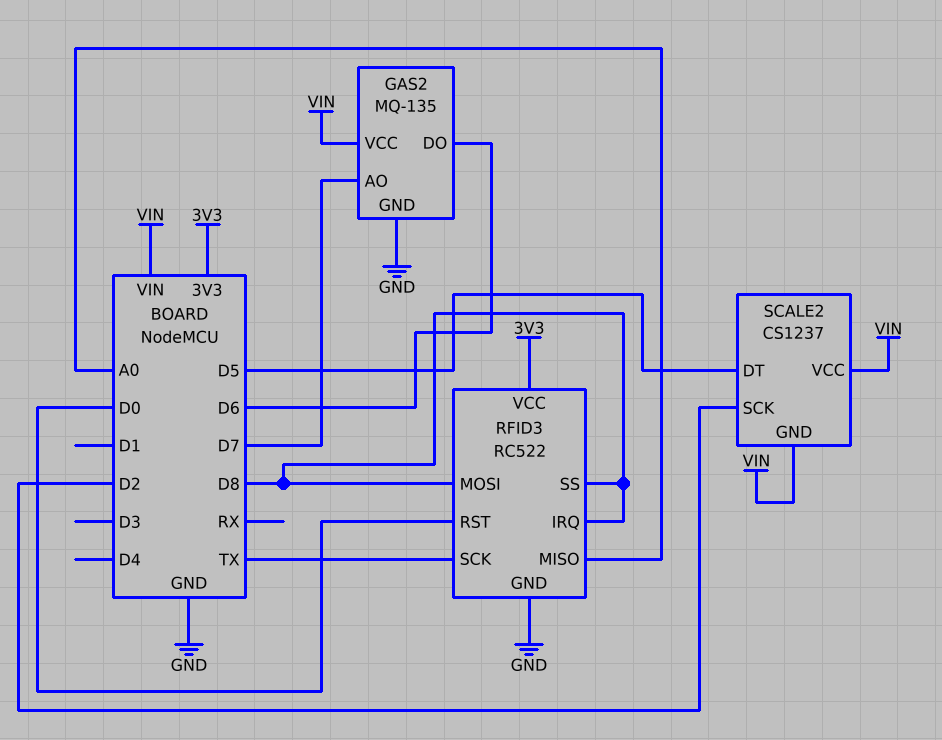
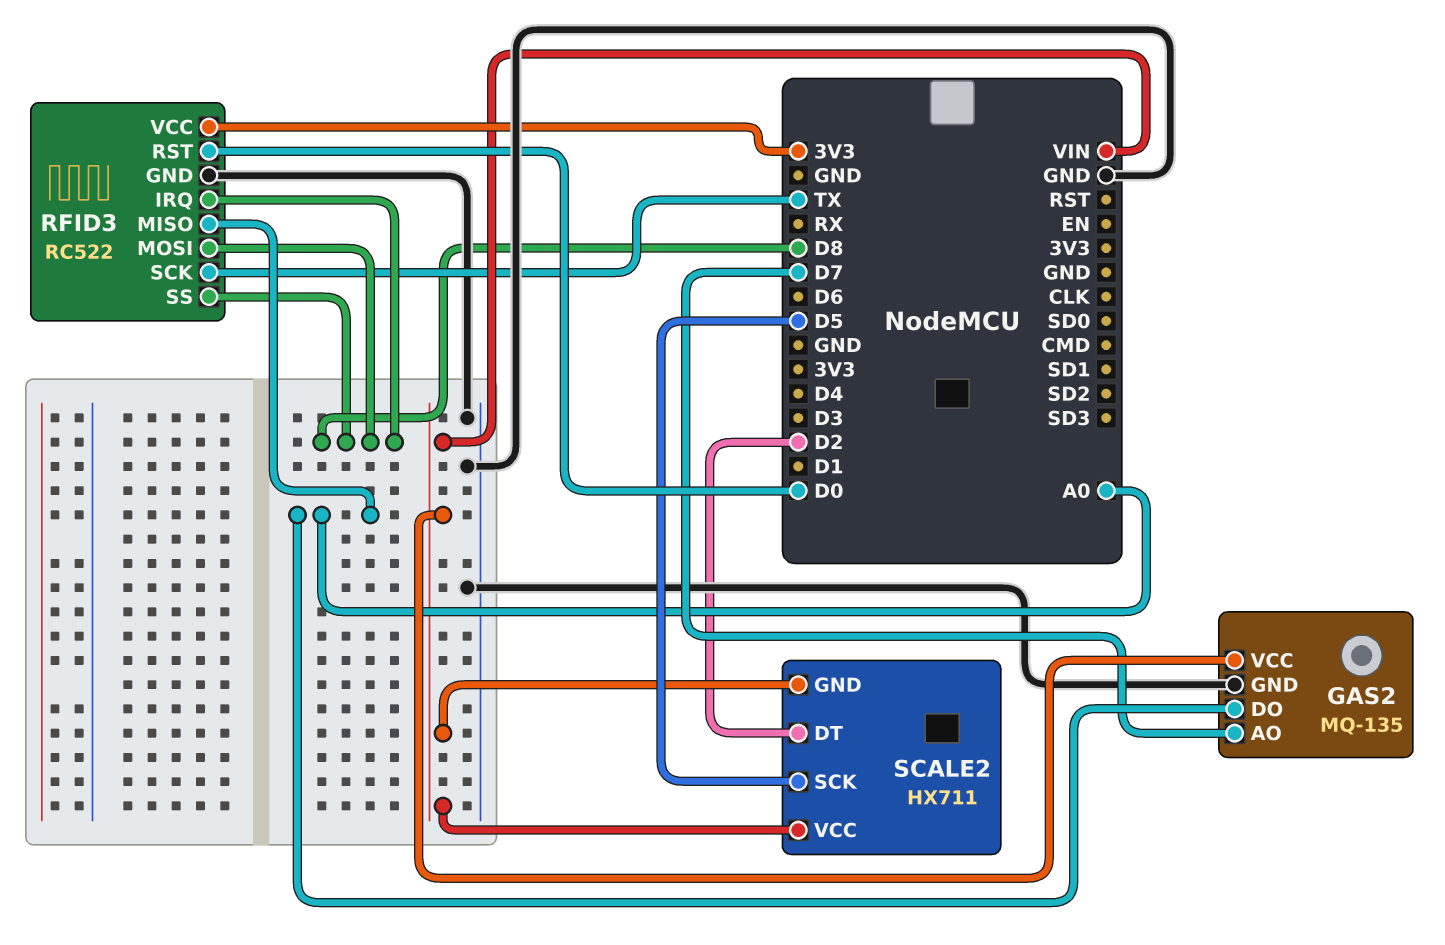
GAS2 pin DO: D6 -> A0
SCALE2: CS1237 -> HX711
SCALE2 pin DT: D5 -> D2
SCALE2 pin SCK: D2 -> D5

